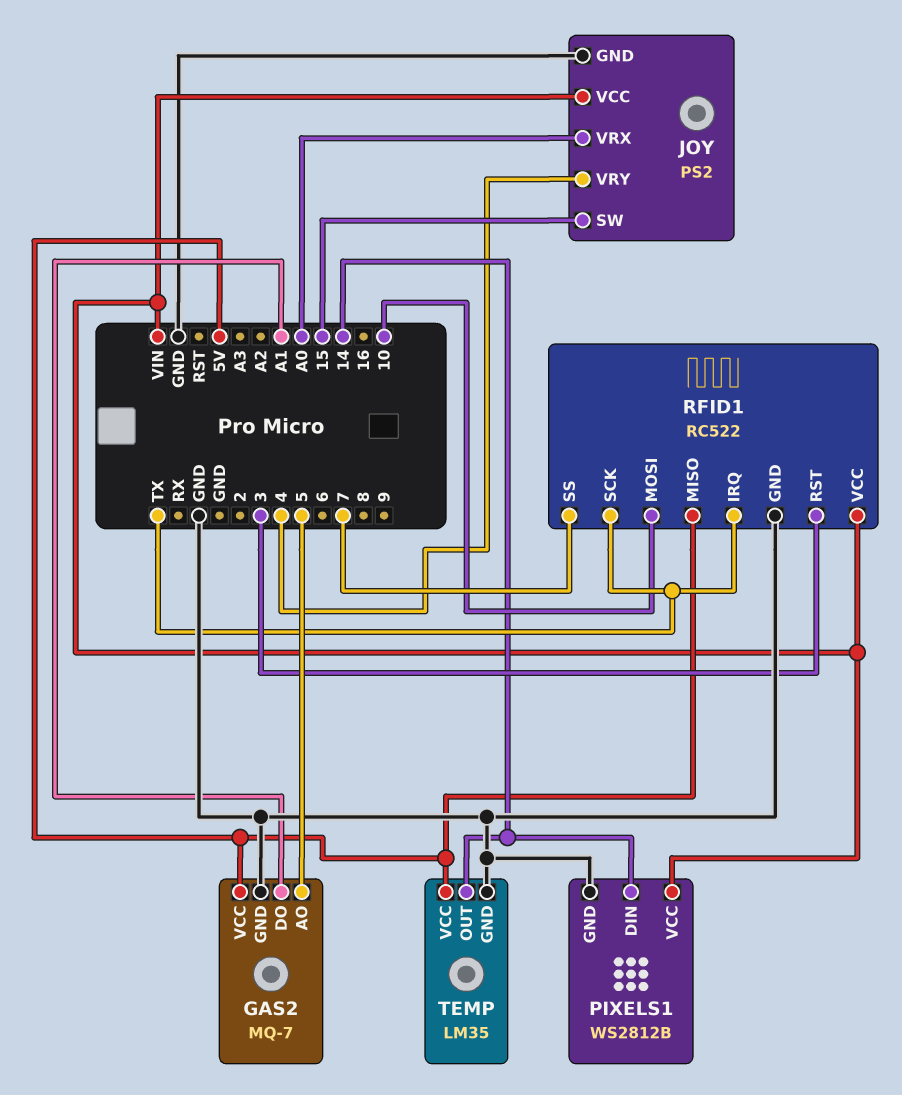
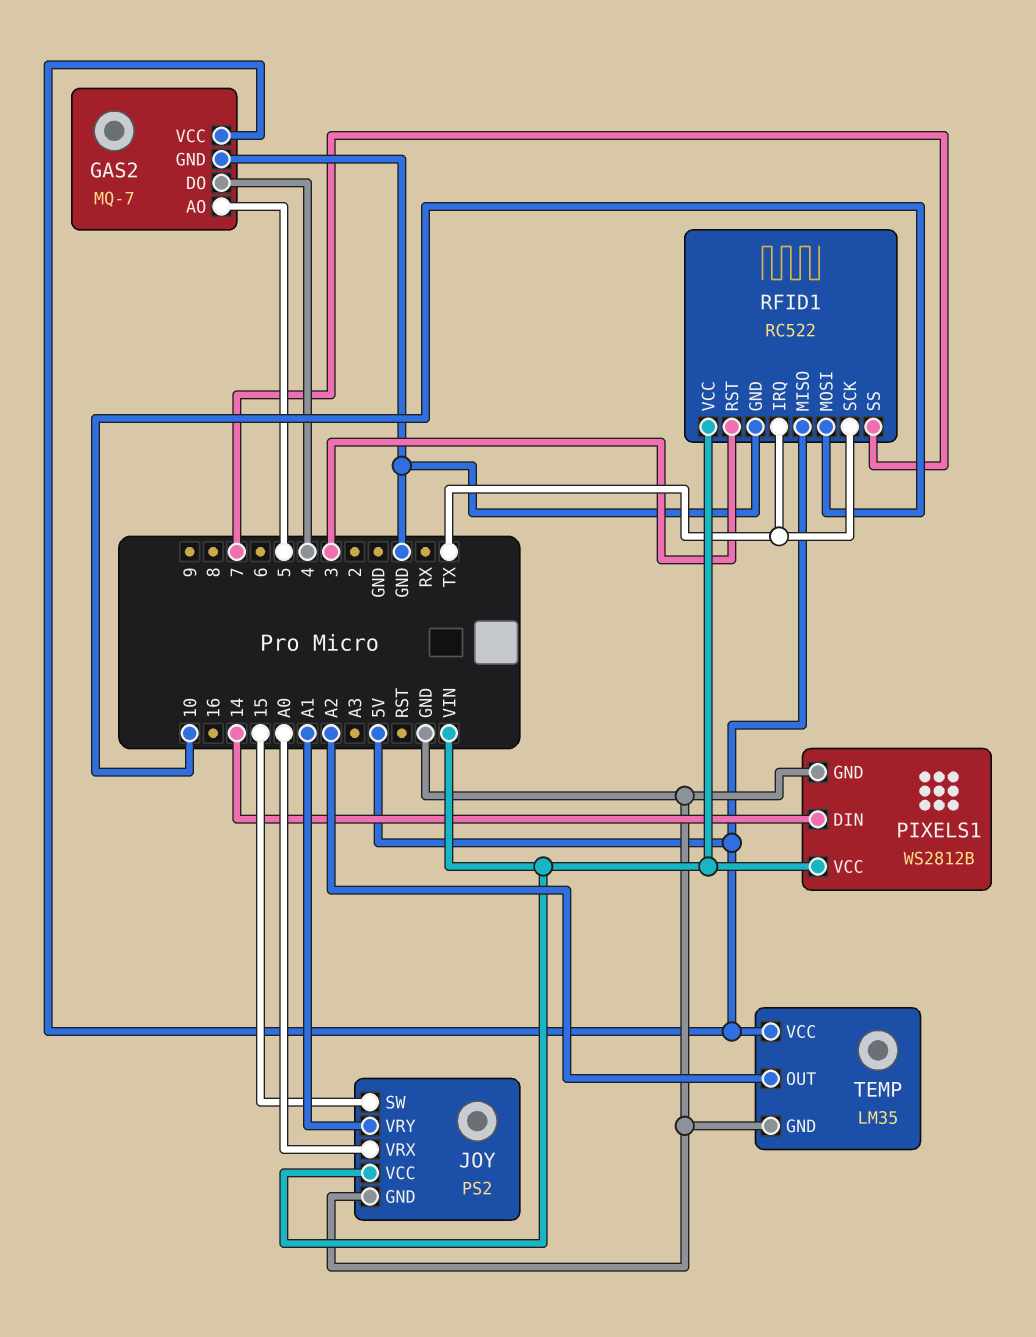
GAS2 pin DO: A1 -> 4
JOY pin VRY: 4 -> A1
TEMP pin OUT: 14 -> A2

